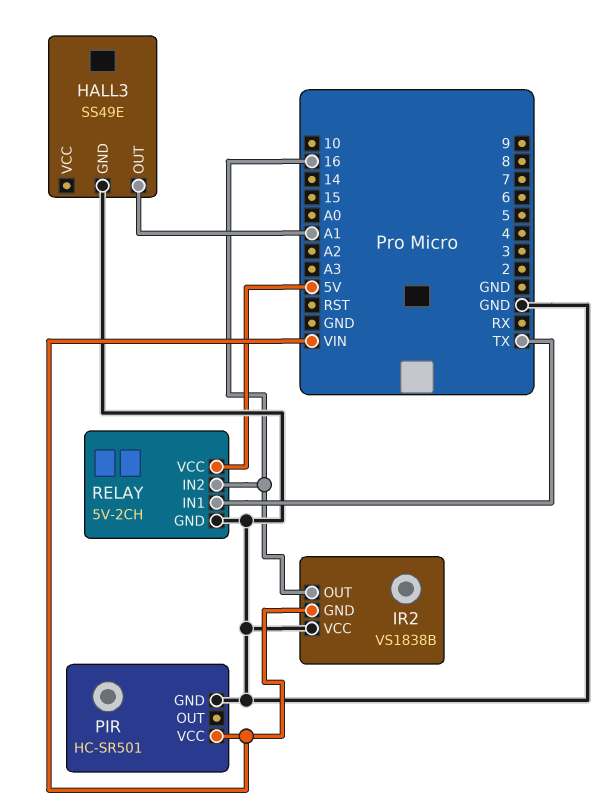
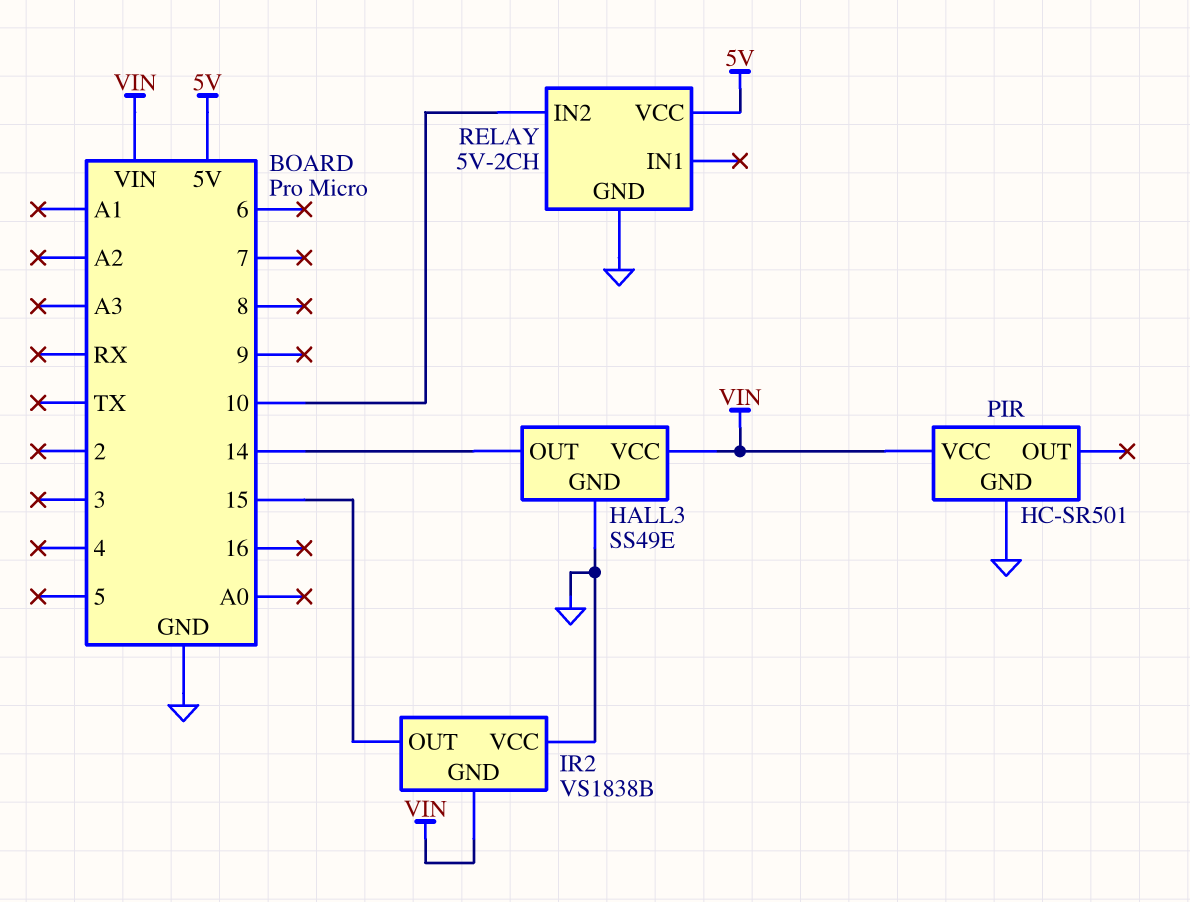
HALL3 pin OUT: A1 -> 14
HALL3 pin VCC: none -> VIN
IR2 pin OUT: 16 -> 15
RELAY pin IN1: TX -> none
RELAY pin IN2: 16 -> 10

